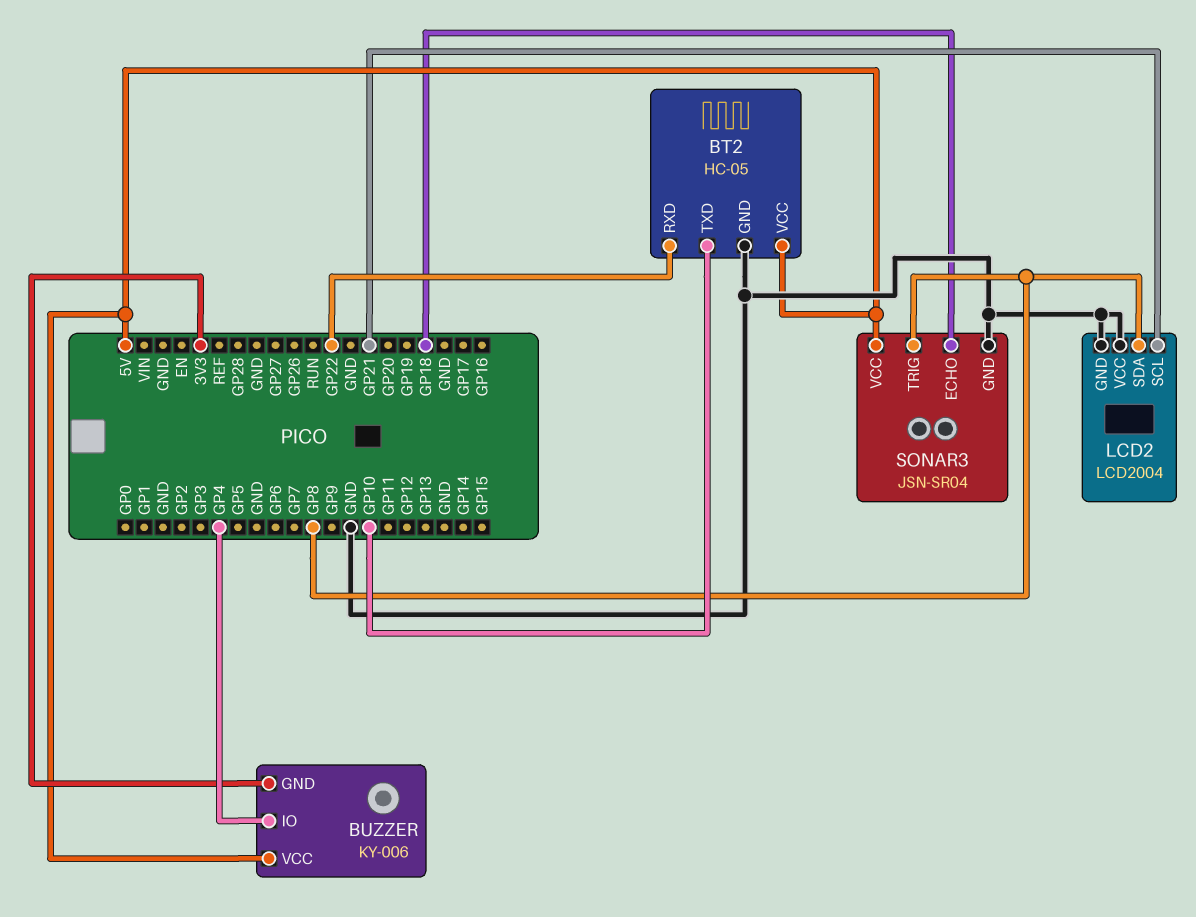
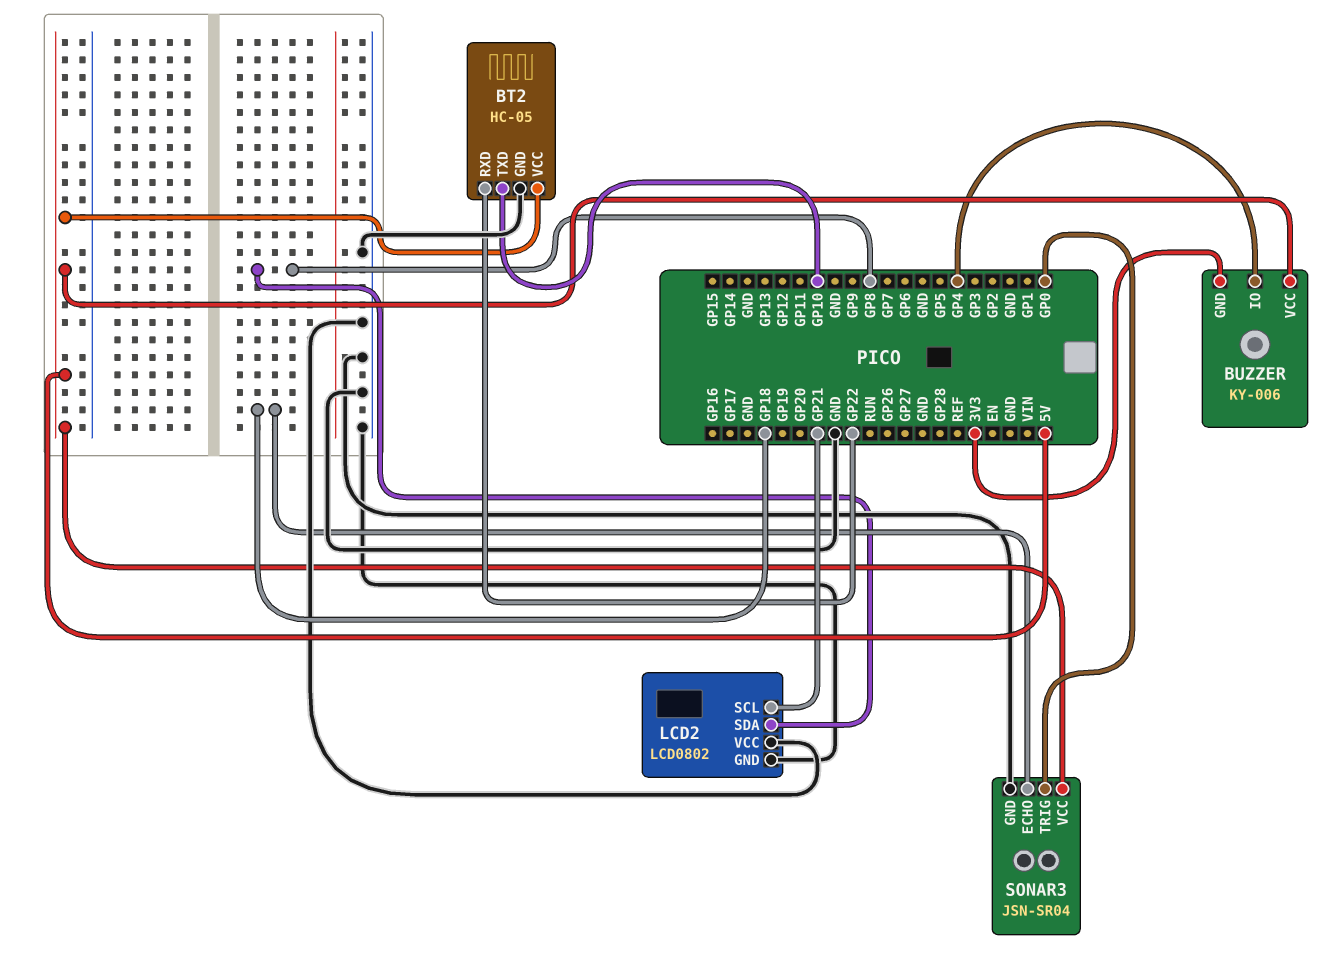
LCD2: LCD2004 -> LCD0802
SONAR3 pin TRIG: GP8 -> GP0

